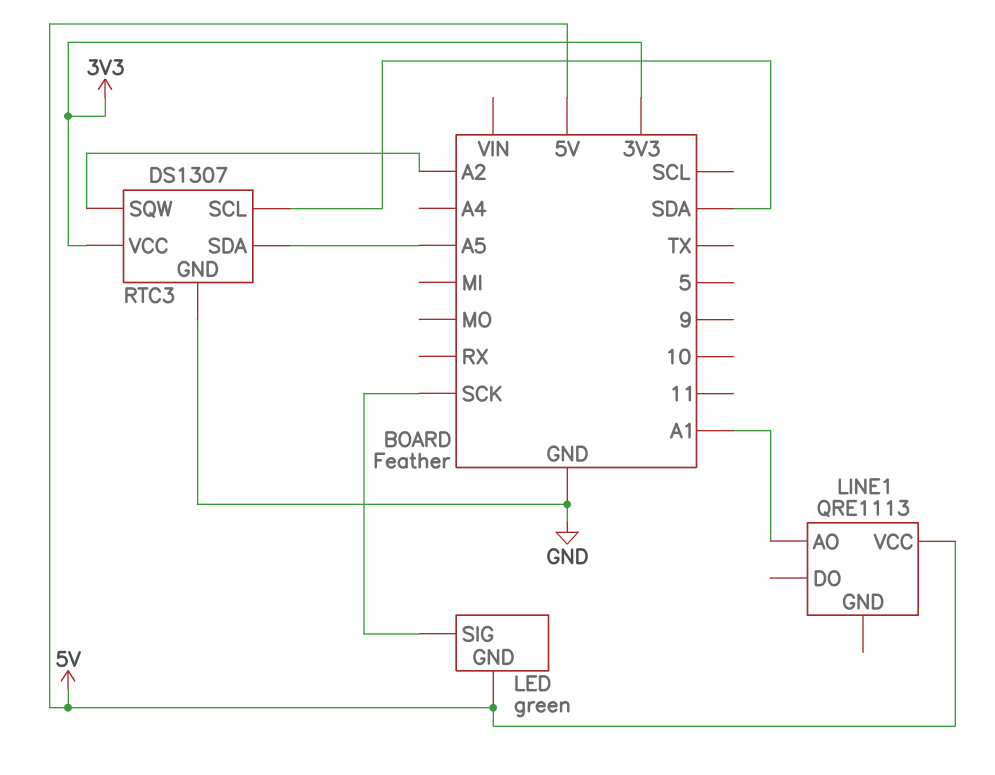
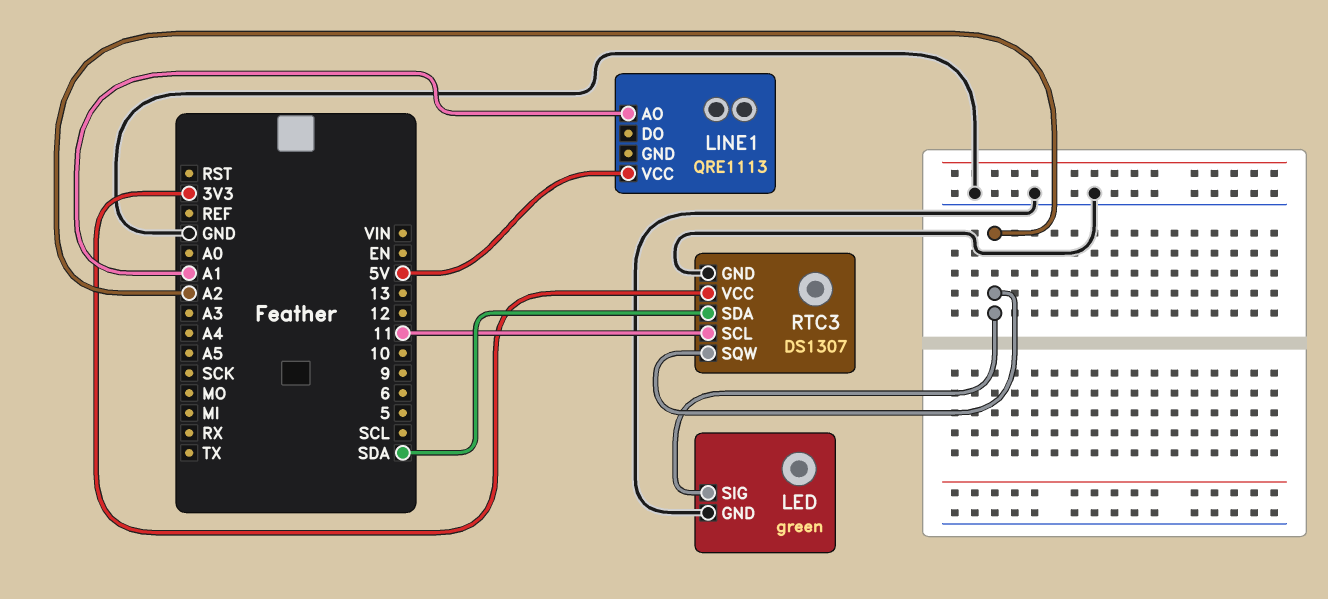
LED pin GND: 5V -> GND
LED pin SIG: SCK -> A2
RTC3 pin SCL: SDA -> 11
RTC3 pin SDA: A5 -> SDA

